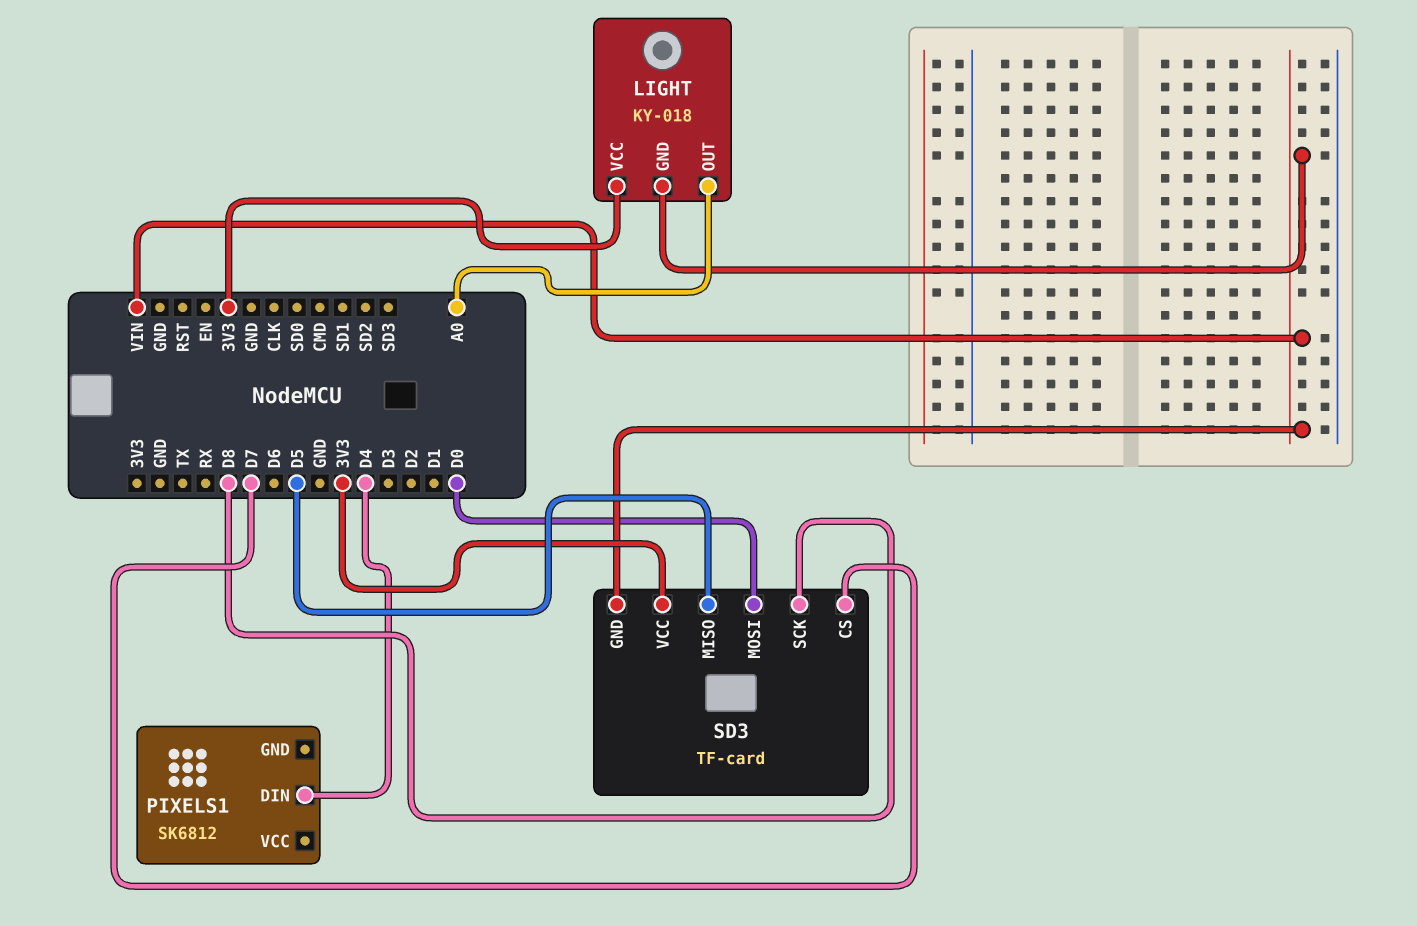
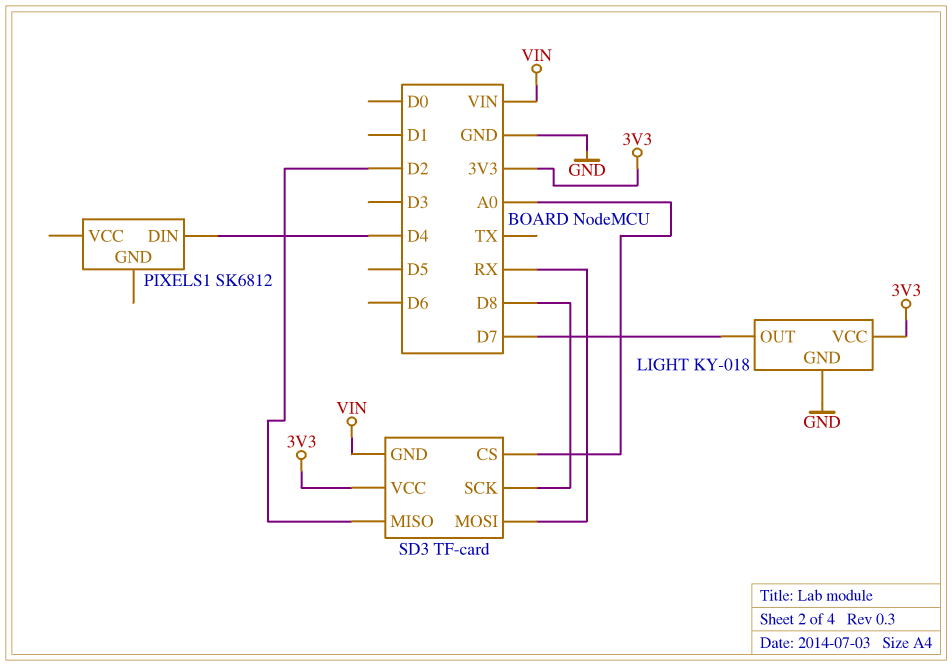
LIGHT pin GND: VIN -> GND
LIGHT pin OUT: A0 -> D7
SD3 pin CS: D7 -> A0
SD3 pin MISO: D5 -> D2
SD3 pin MOSI: D0 -> RX

